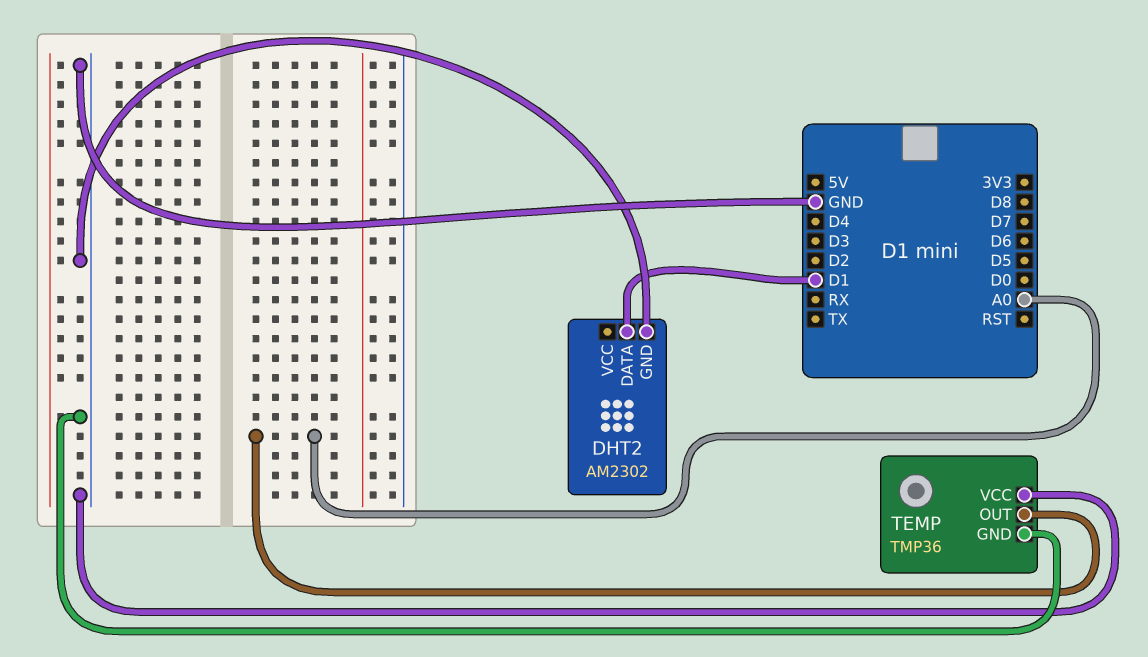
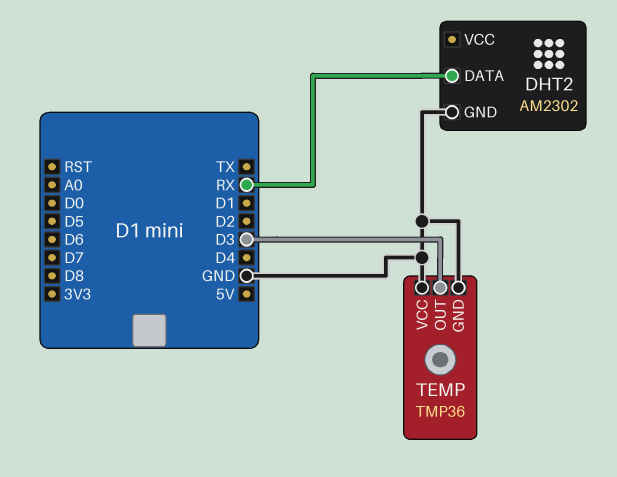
DHT2 pin DATA: D1 -> RX
TEMP pin OUT: A0 -> D3

